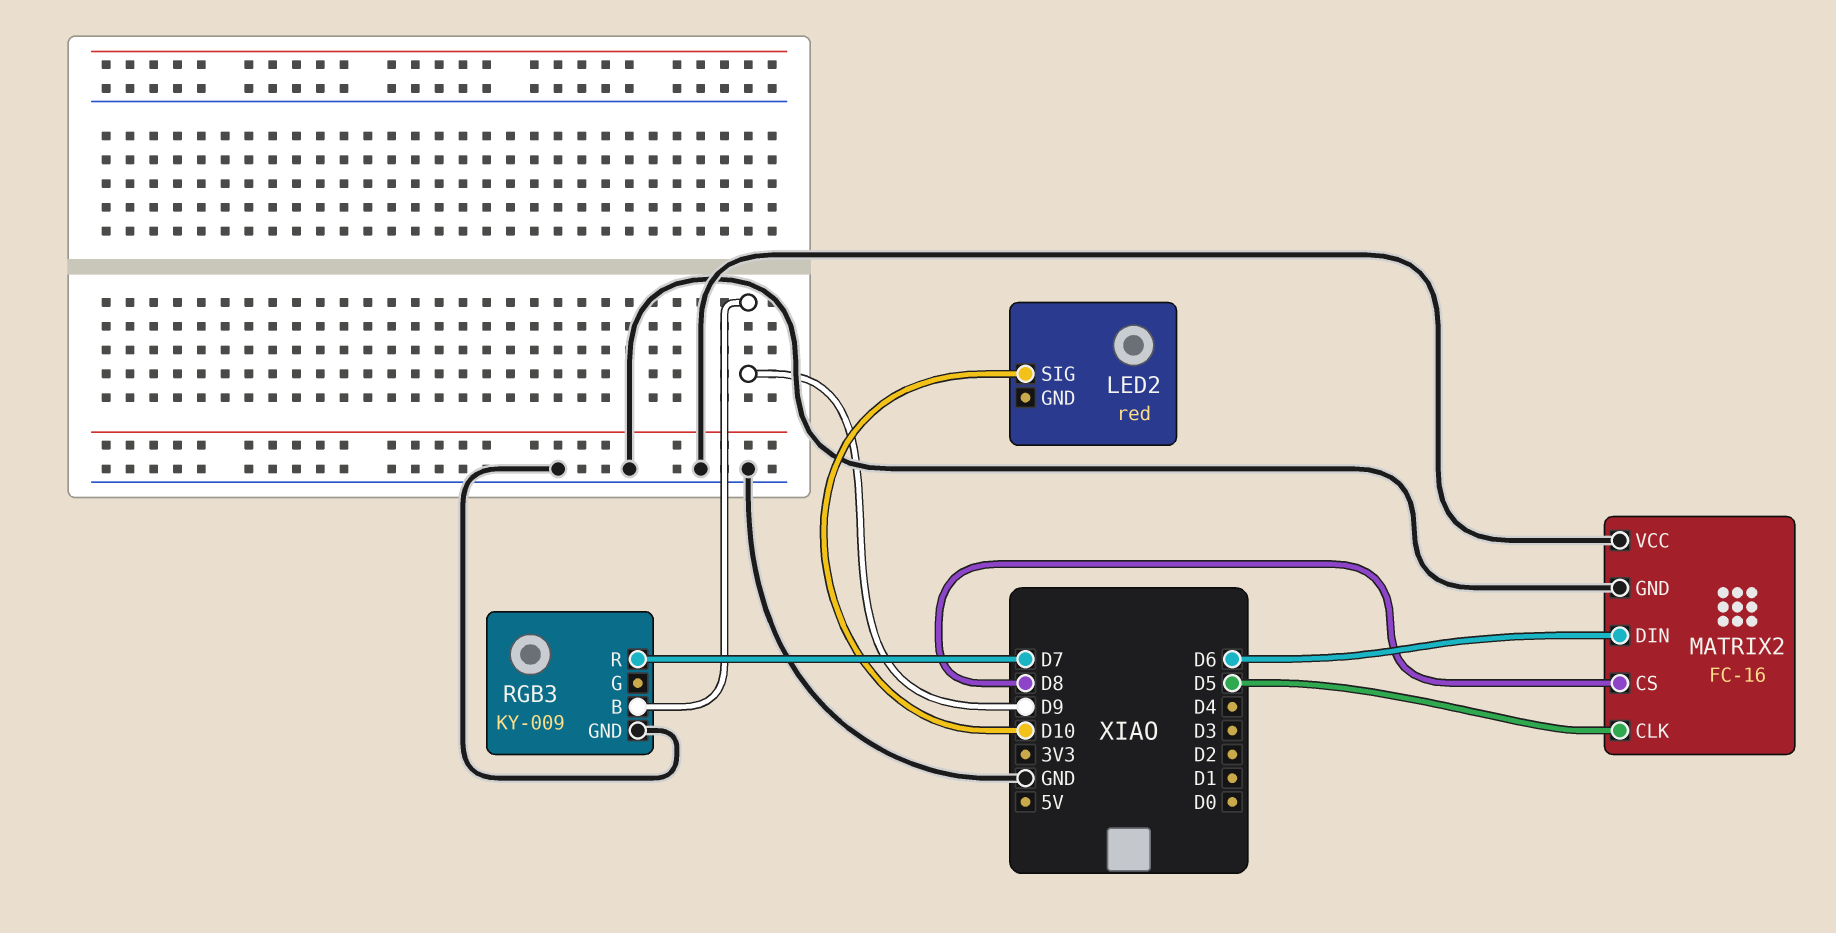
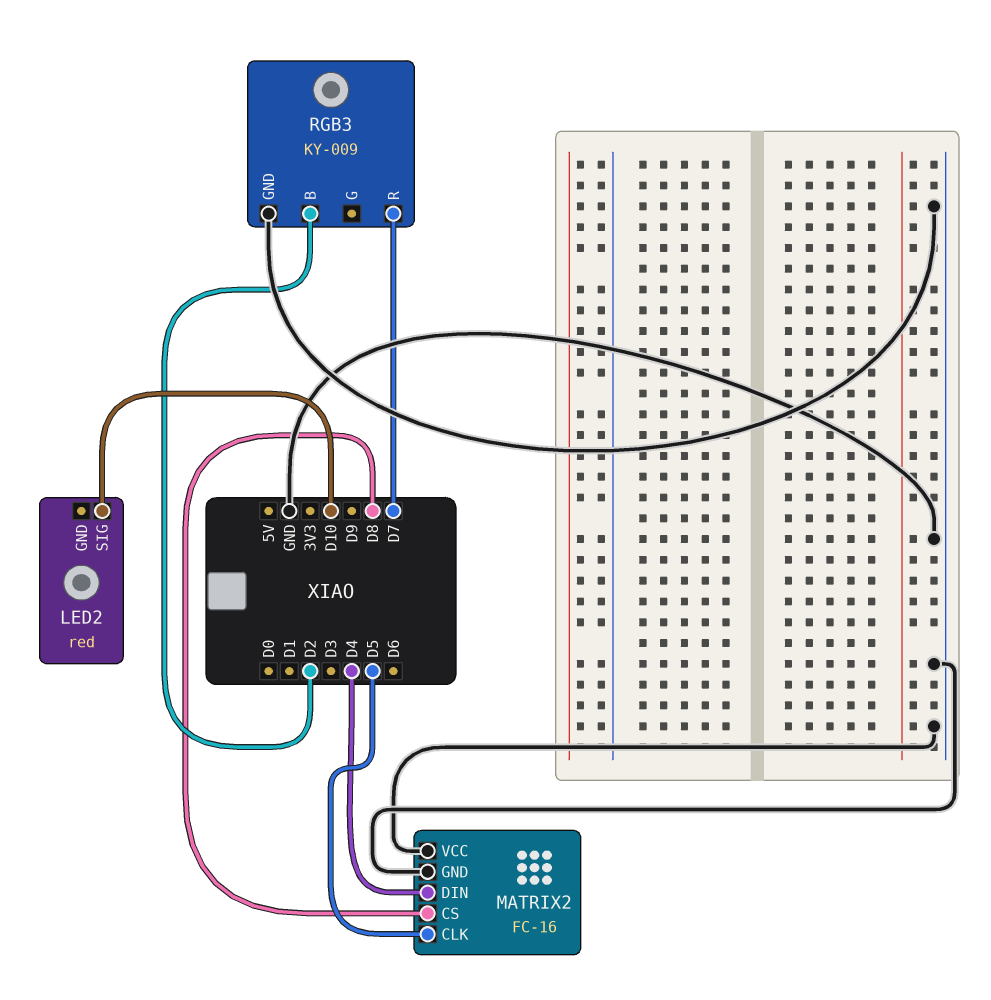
MATRIX2 pin DIN: D6 -> D4
RGB3 pin B: D9 -> D2

